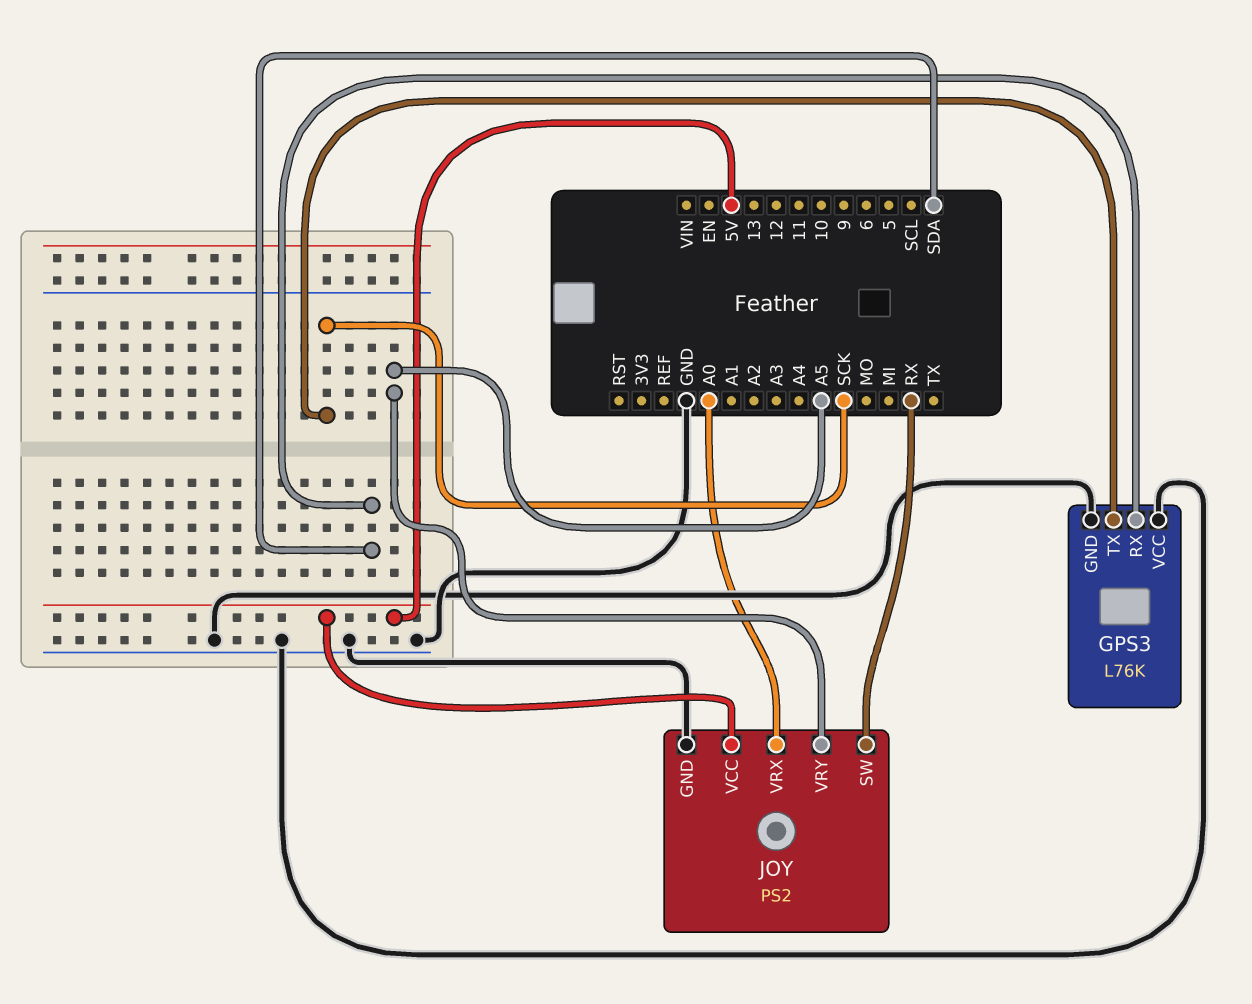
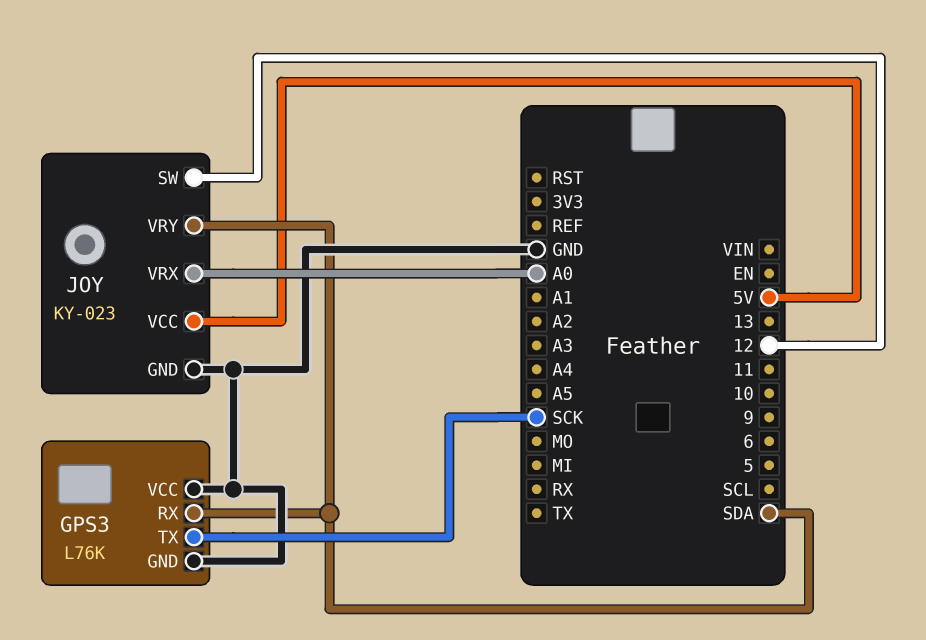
JOY: PS2 -> KY-023
JOY pin SW: RX -> 12
JOY pin VRY: A5 -> SDA

